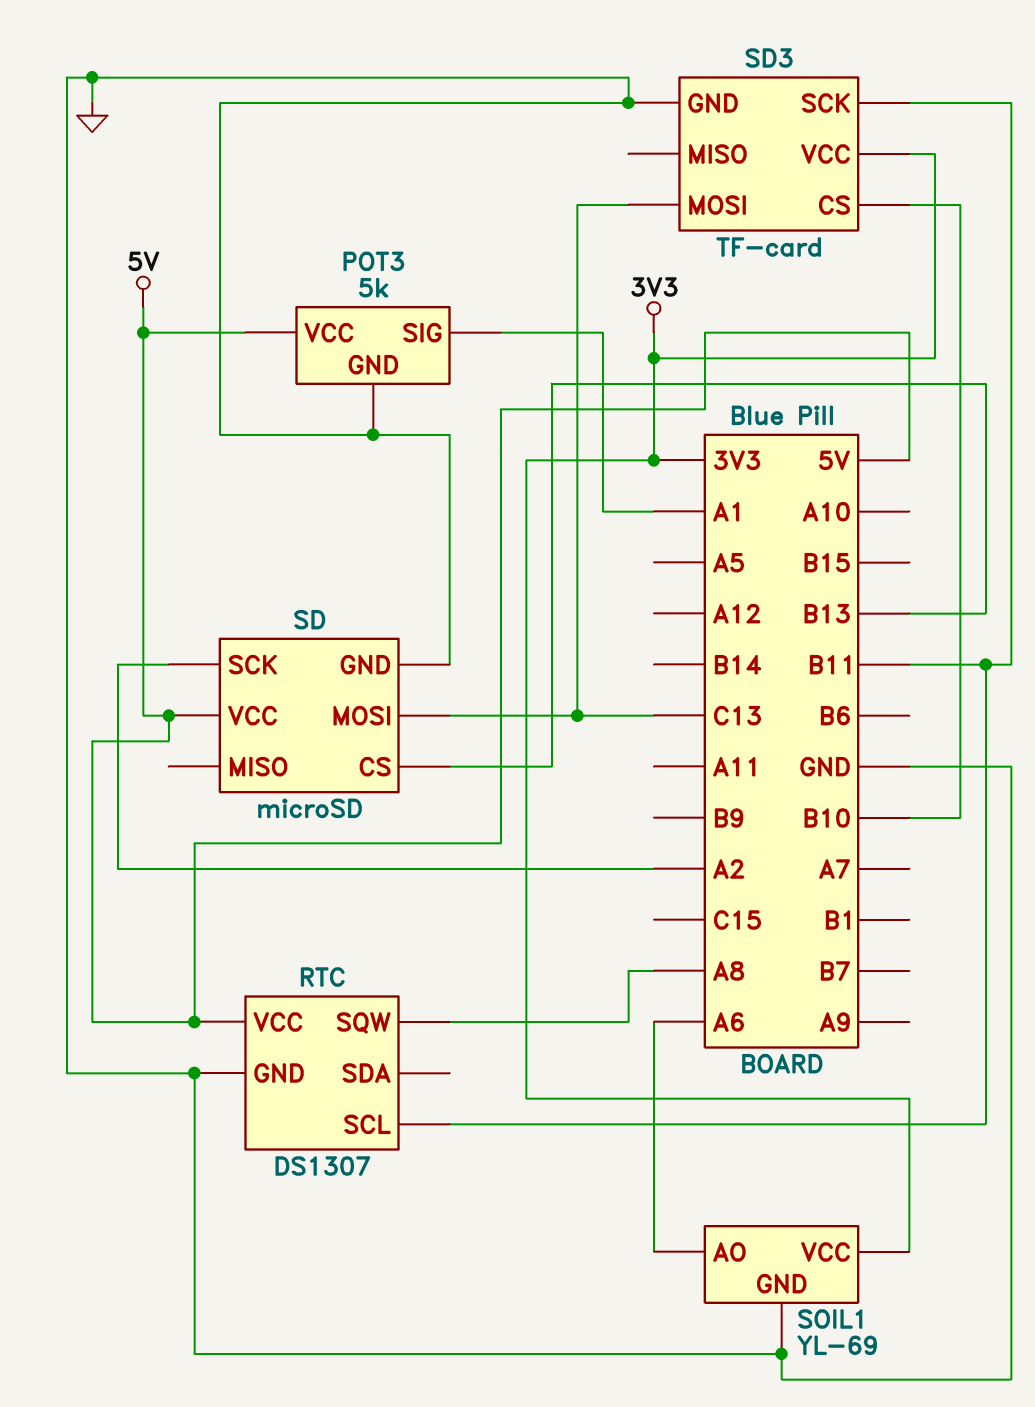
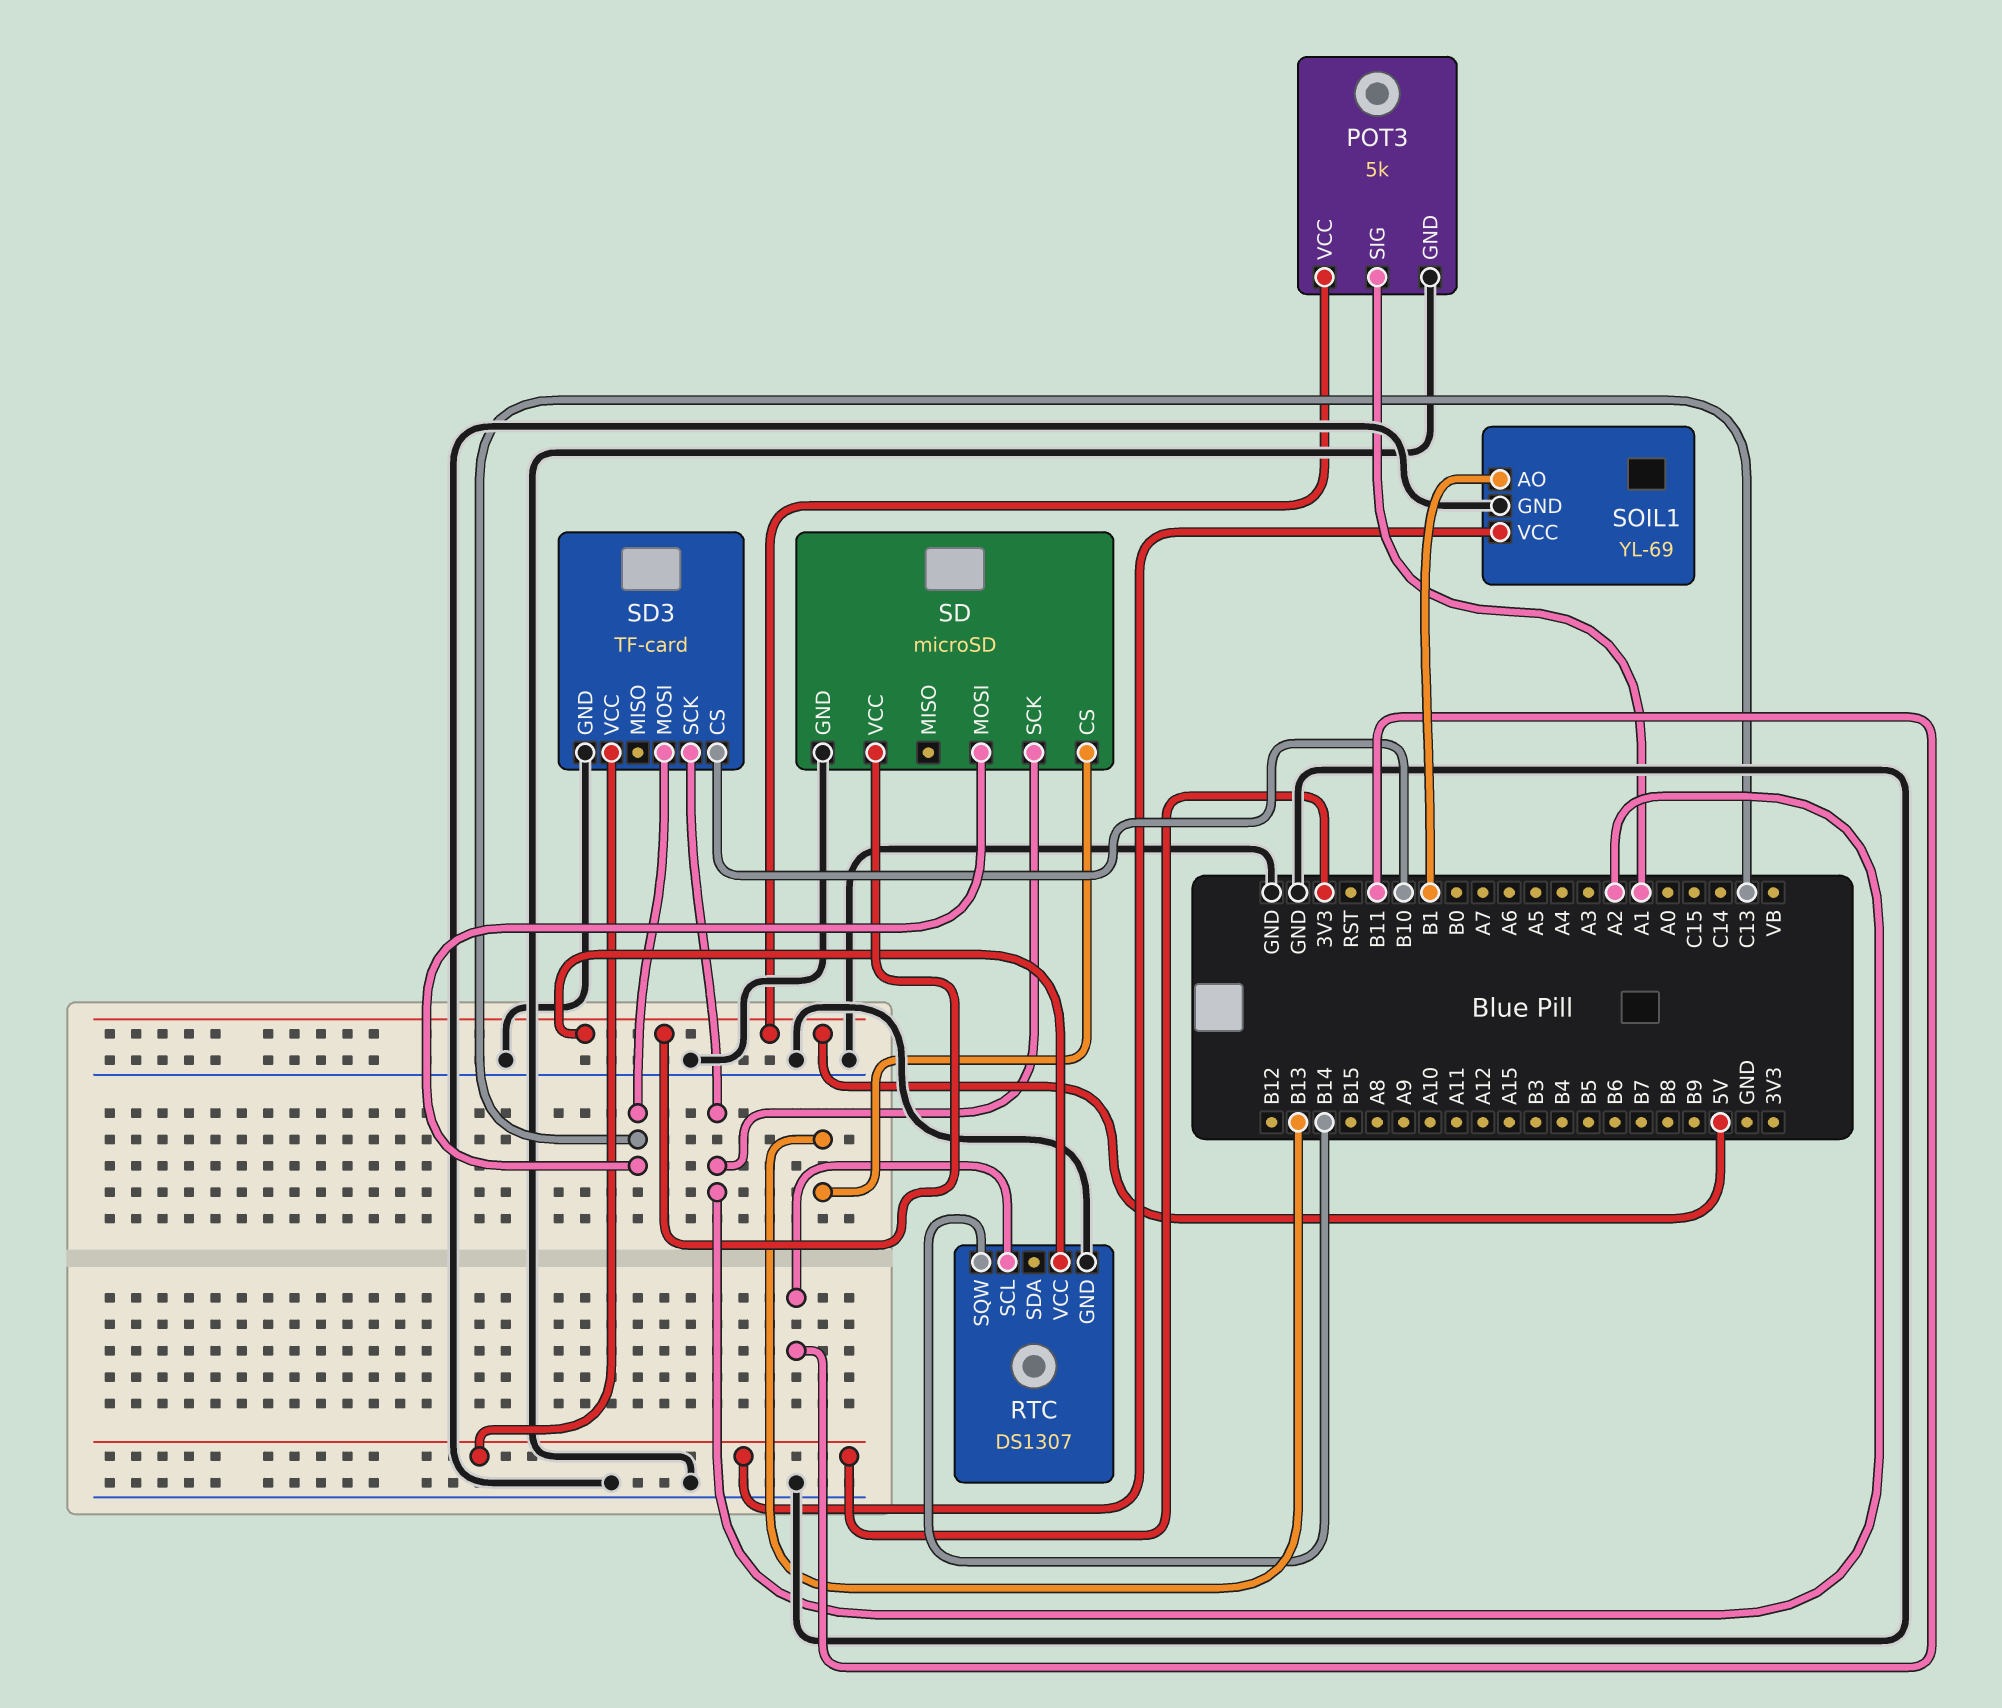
RTC pin SQW: A8 -> B14
SD3 pin SCK: B11 -> A2
SOIL1 pin AO: A6 -> B1

